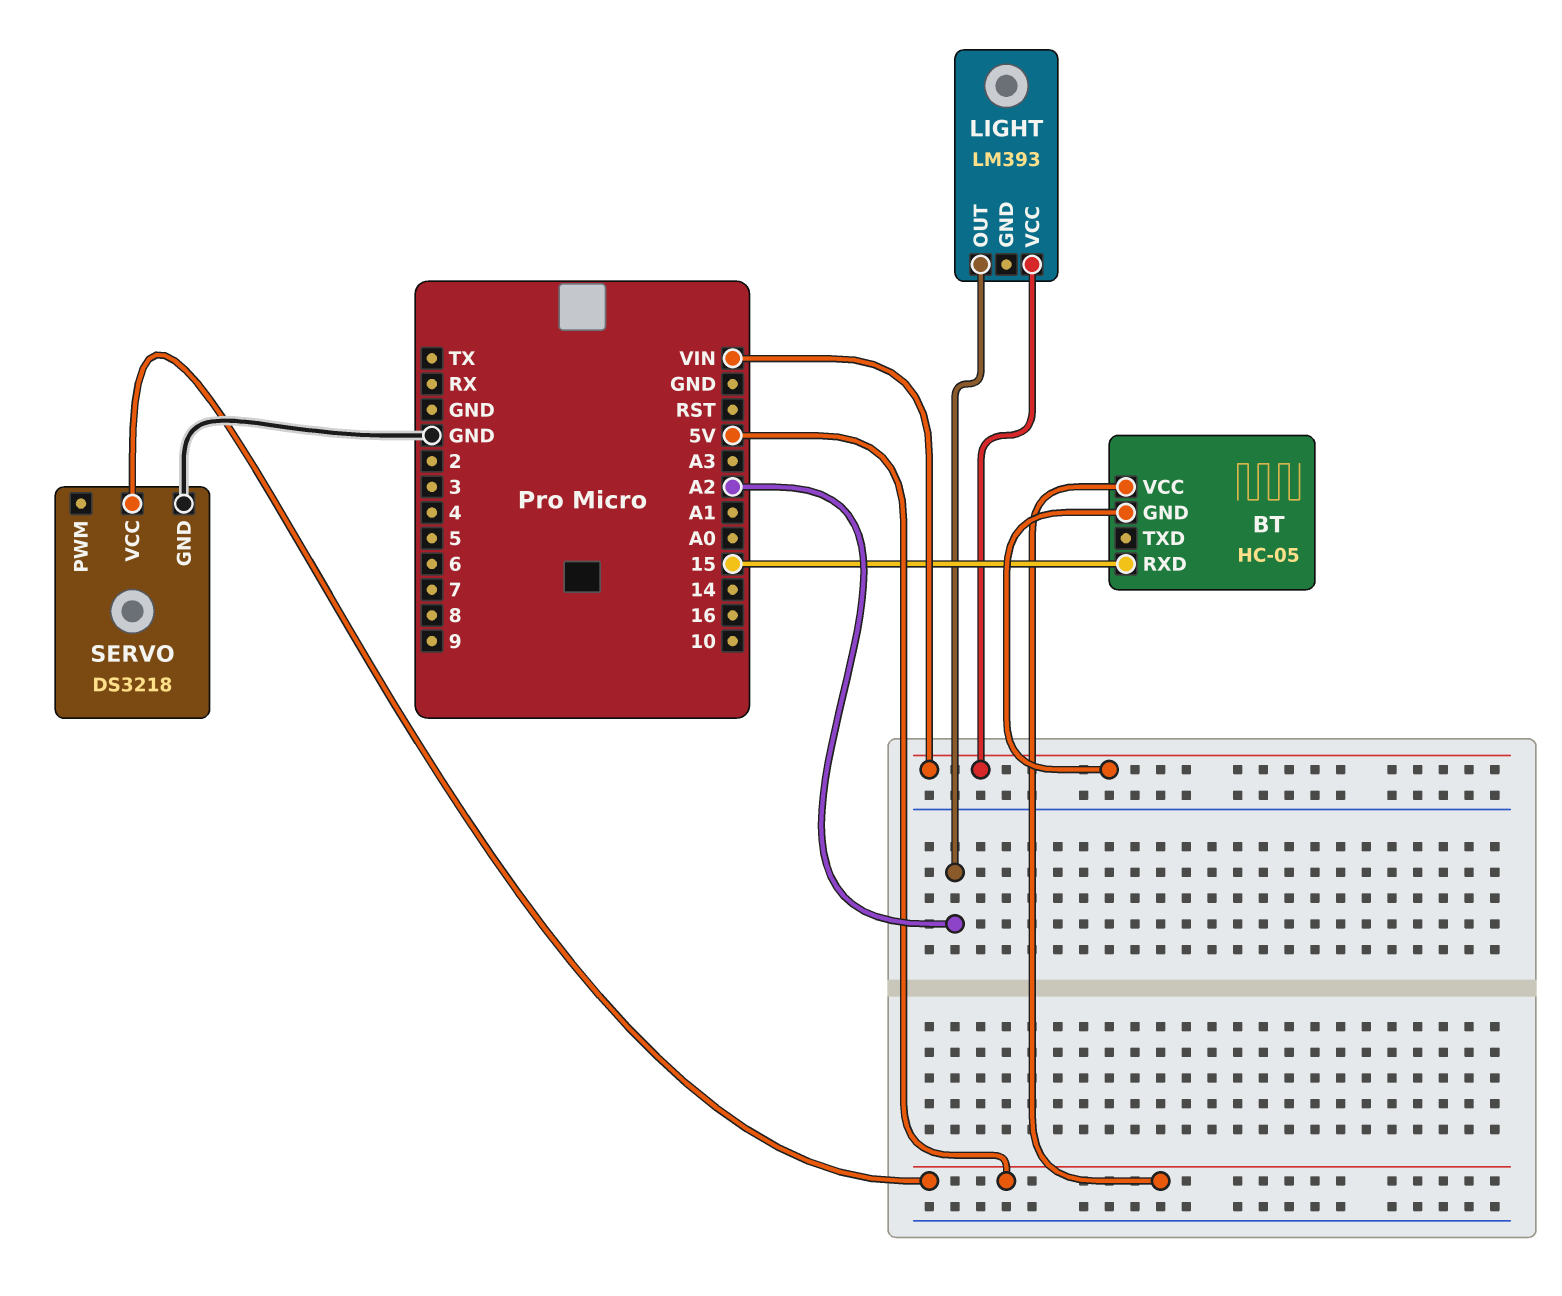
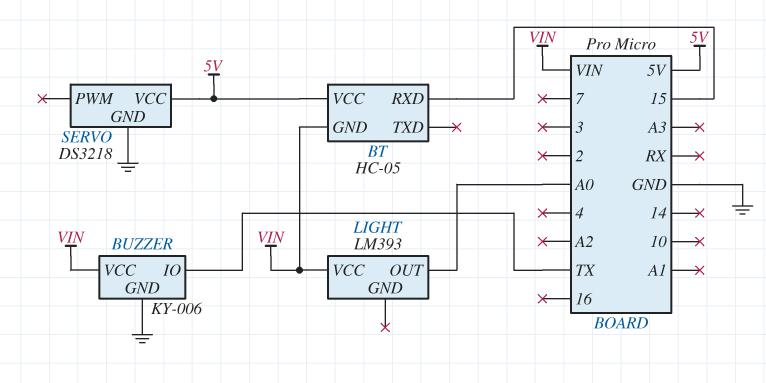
BUZZER: none -> KY-006
BUZZER pin GND: none -> GND
BUZZER pin IO: none -> TX
BUZZER pin VCC: none -> VIN
LIGHT pin OUT: A2 -> A0

